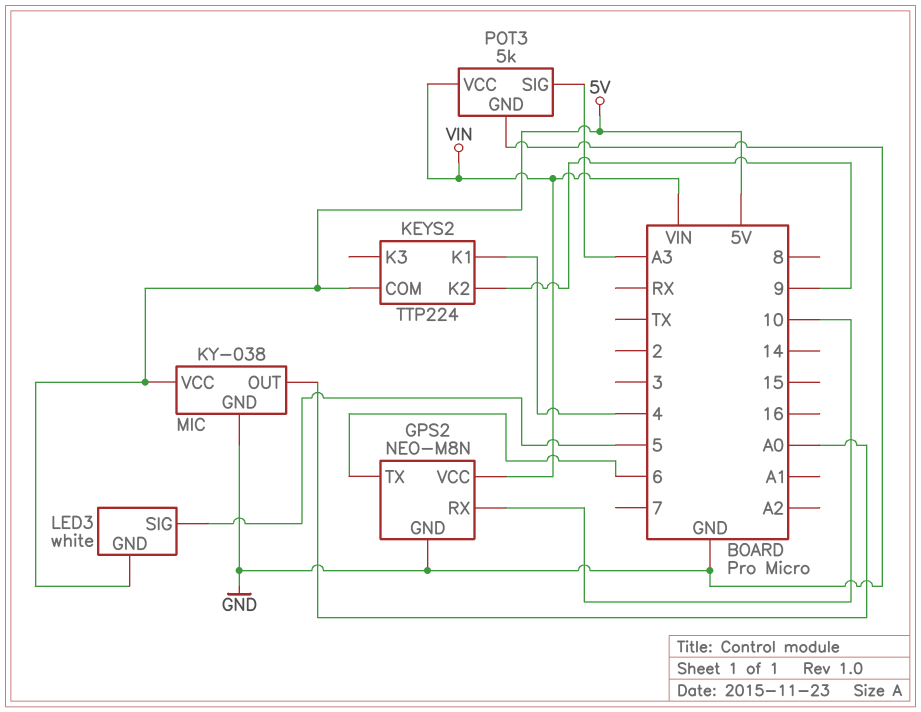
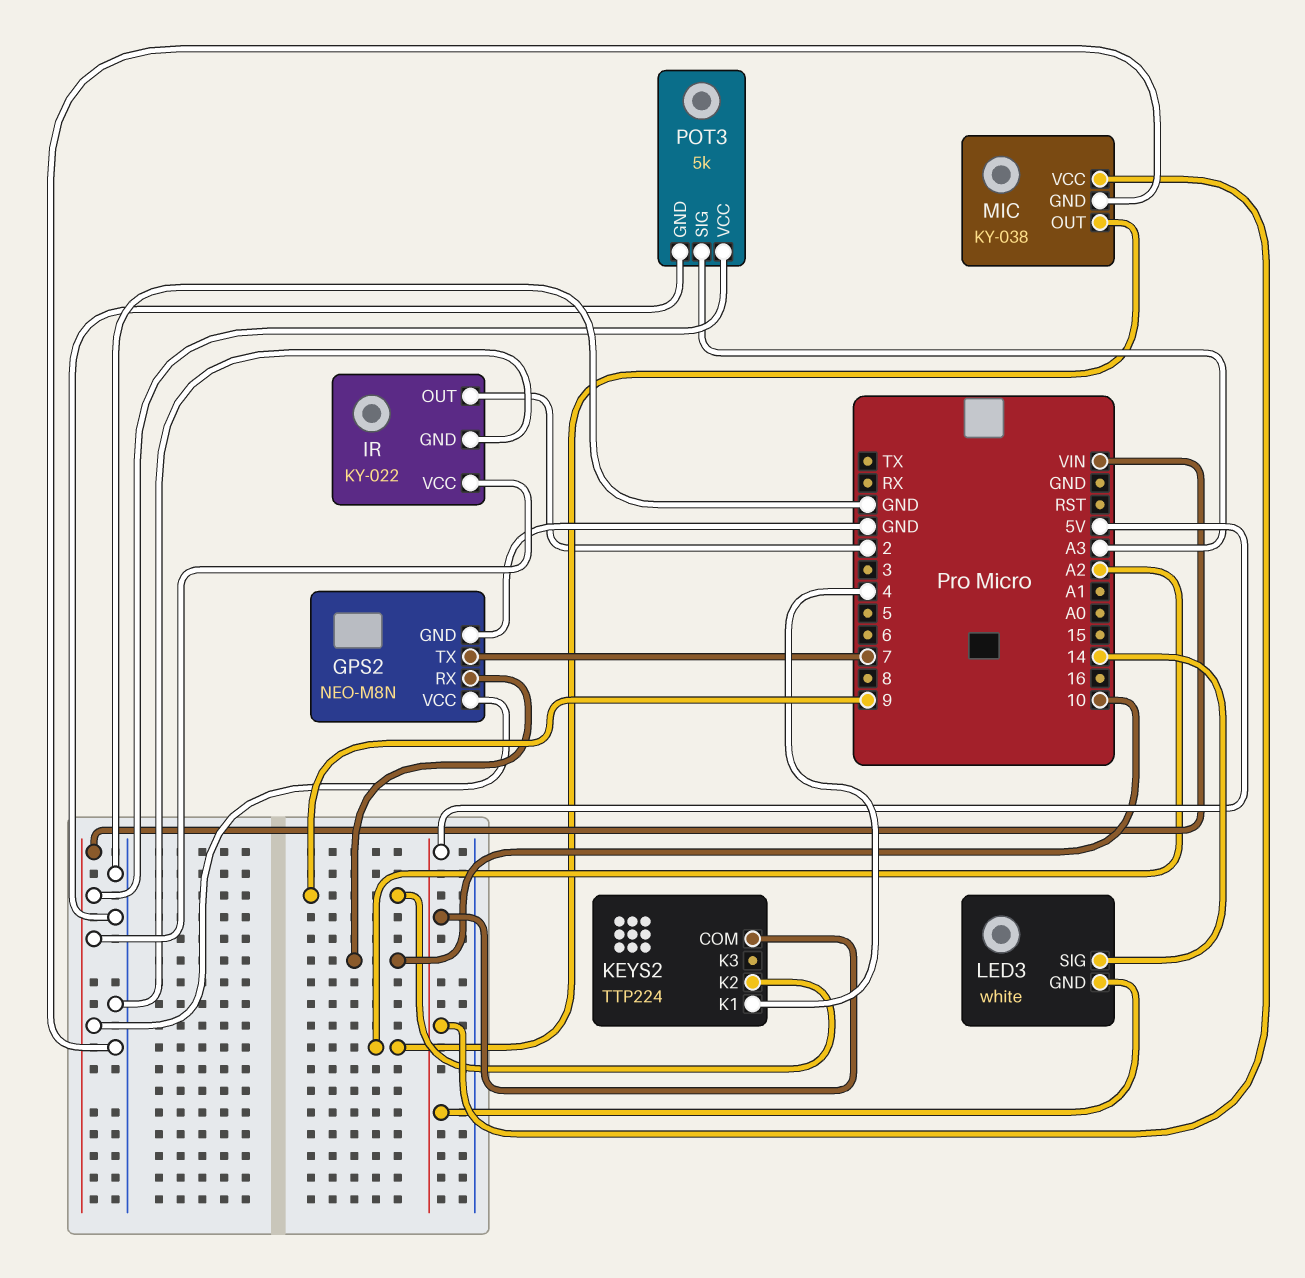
GPS2 pin TX: 6 -> 7
IR: none -> KY-022
IR pin GND: none -> GND
IR pin OUT: none -> 2
IR pin VCC: none -> VIN
LED3 pin SIG: 5 -> 14
MIC pin OUT: A0 -> A2

